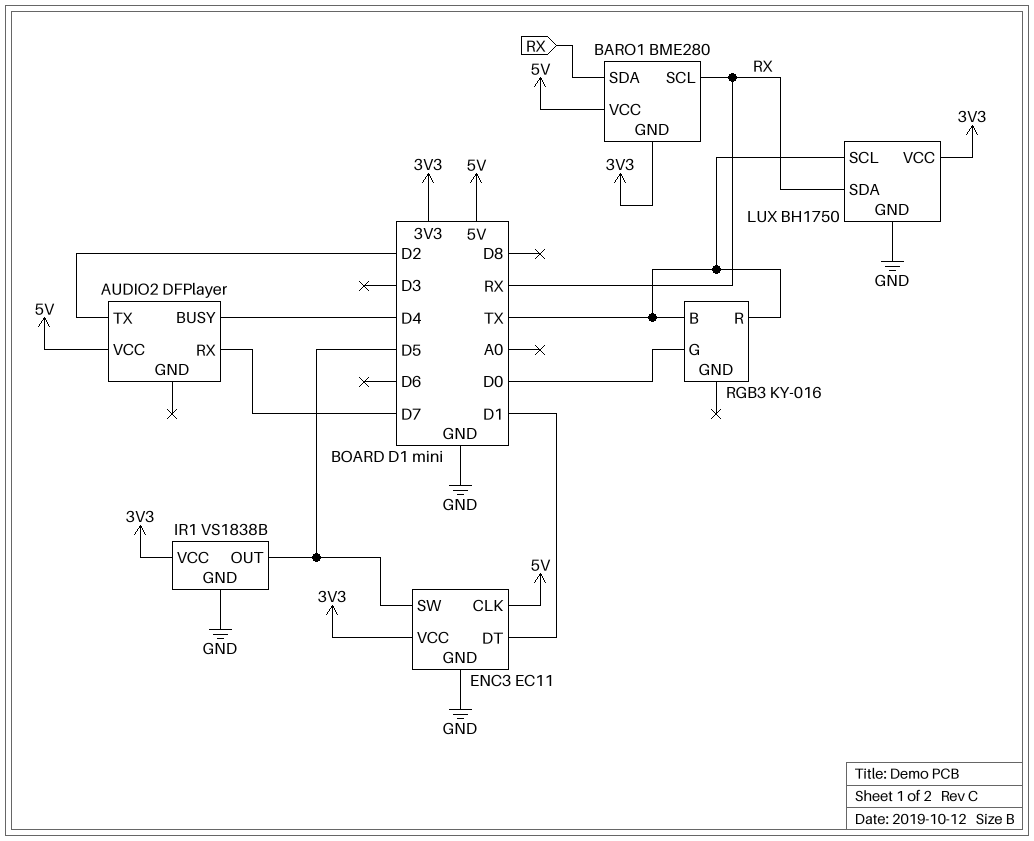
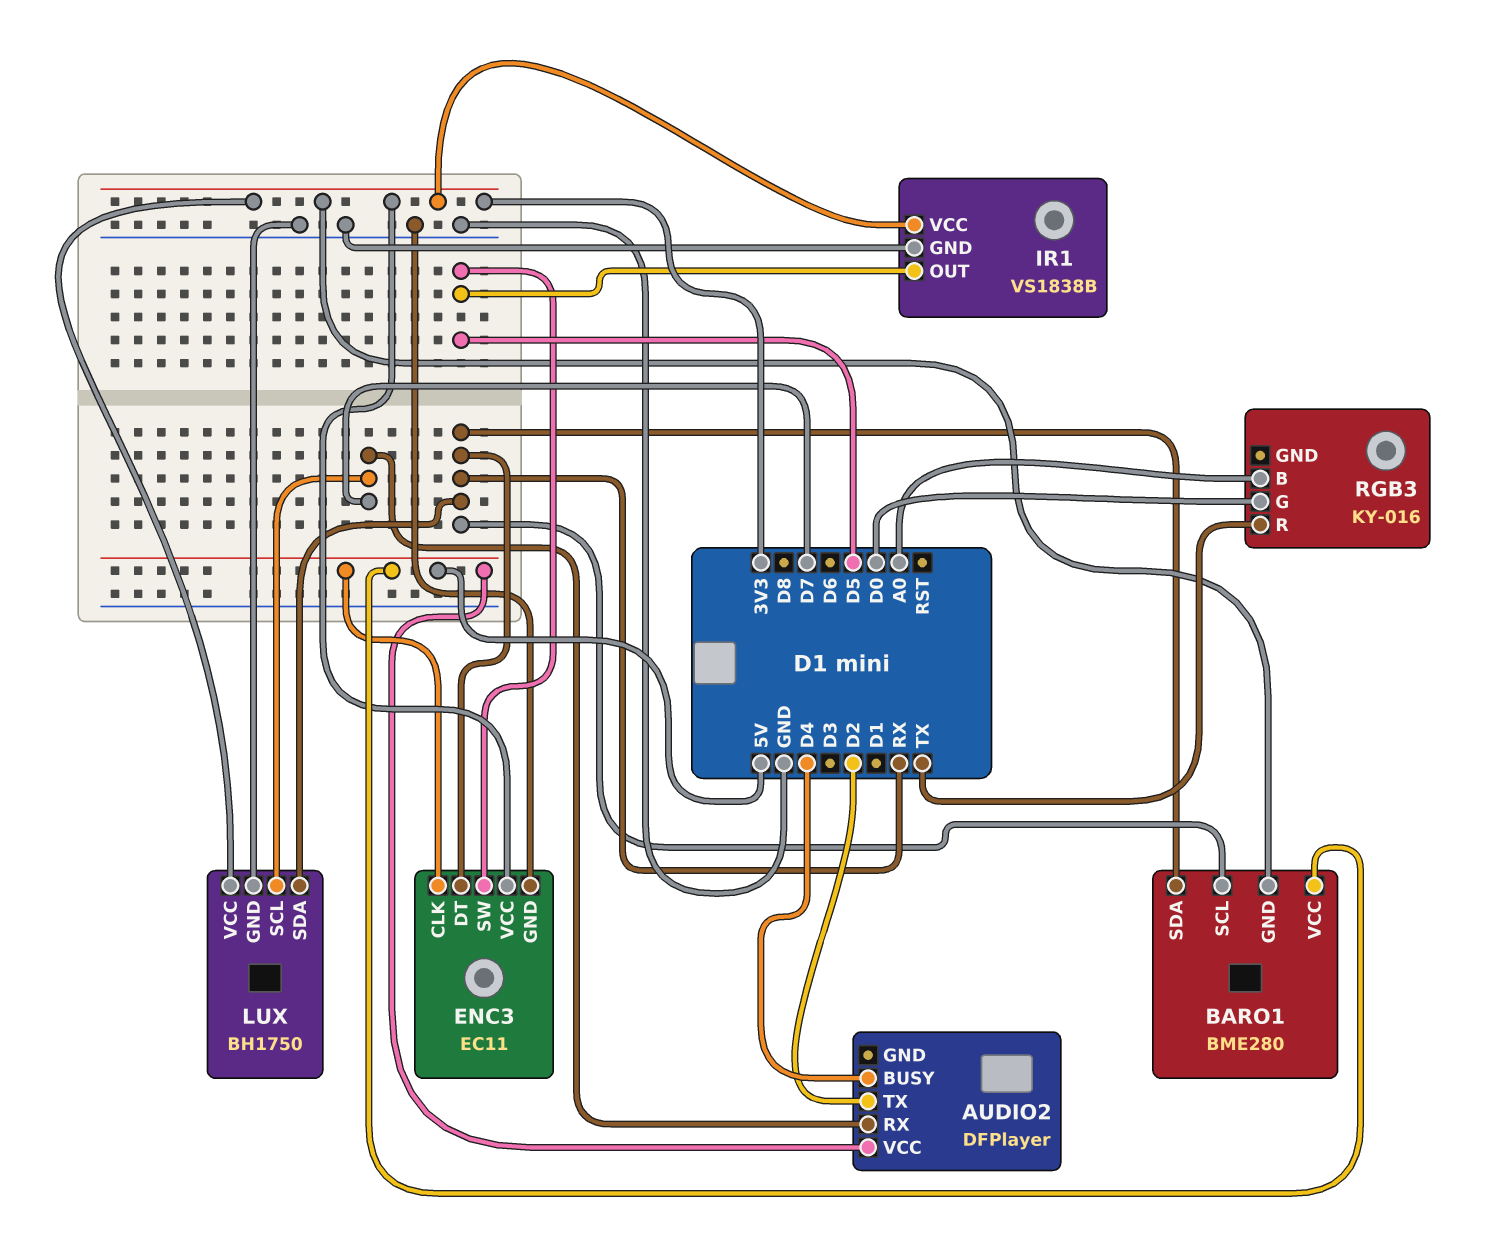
ENC3 pin DT: D1 -> RX
LUX pin SCL: TX -> D7
RGB3 pin B: TX -> A0

